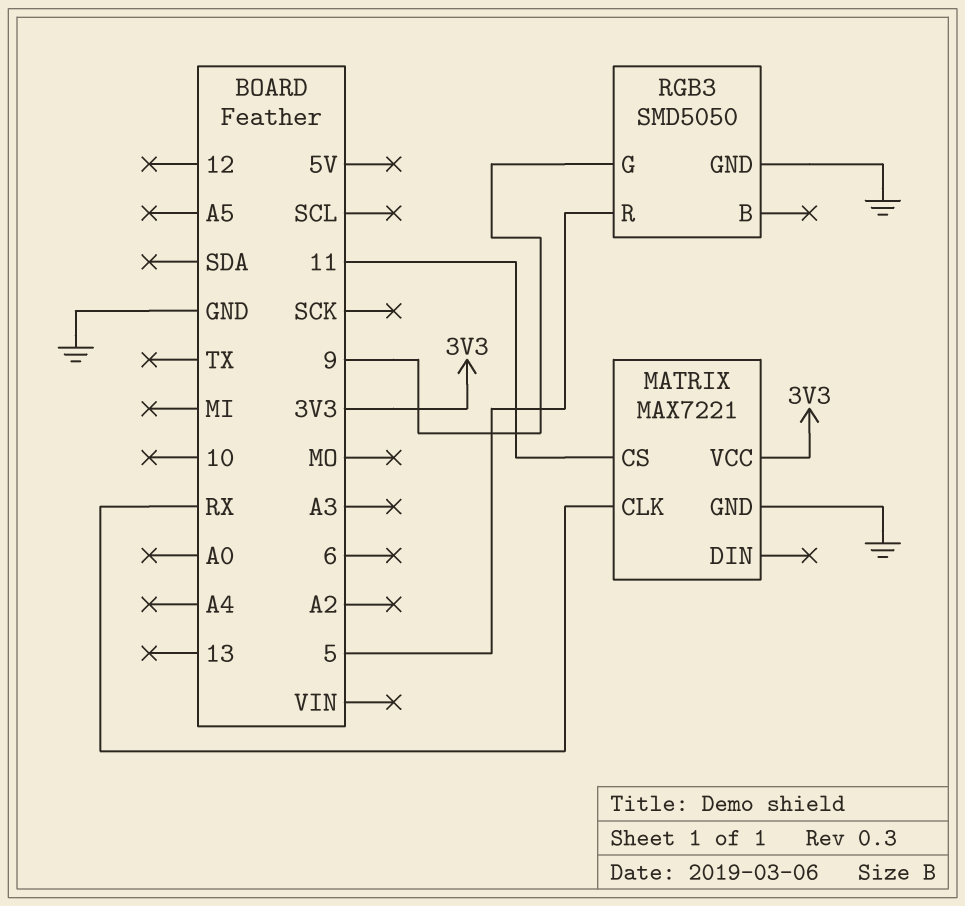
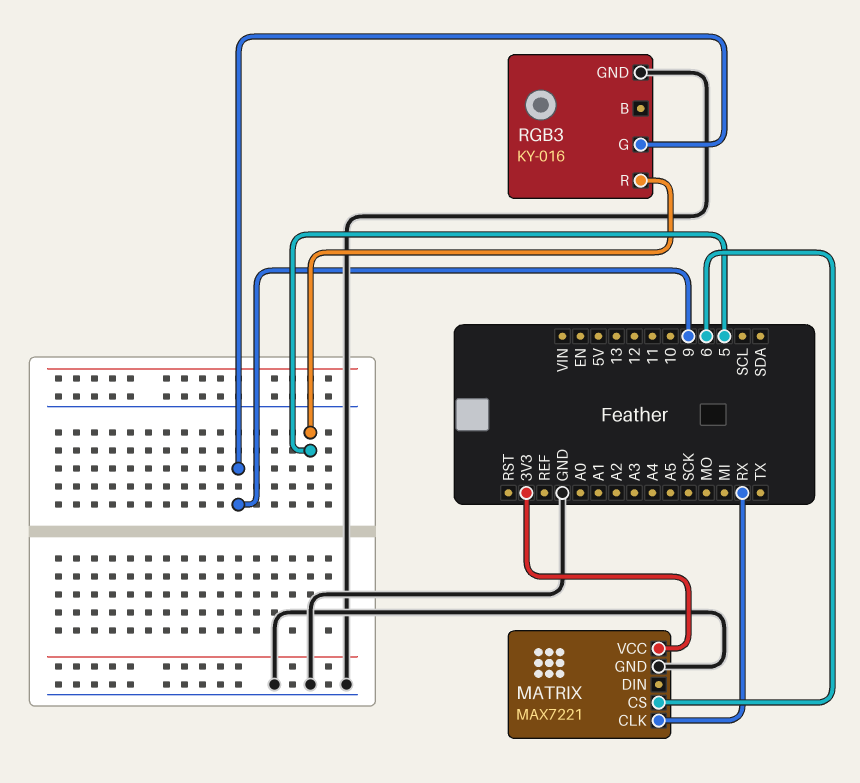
MATRIX pin CS: 11 -> 6
RGB3: SMD5050 -> KY-016

